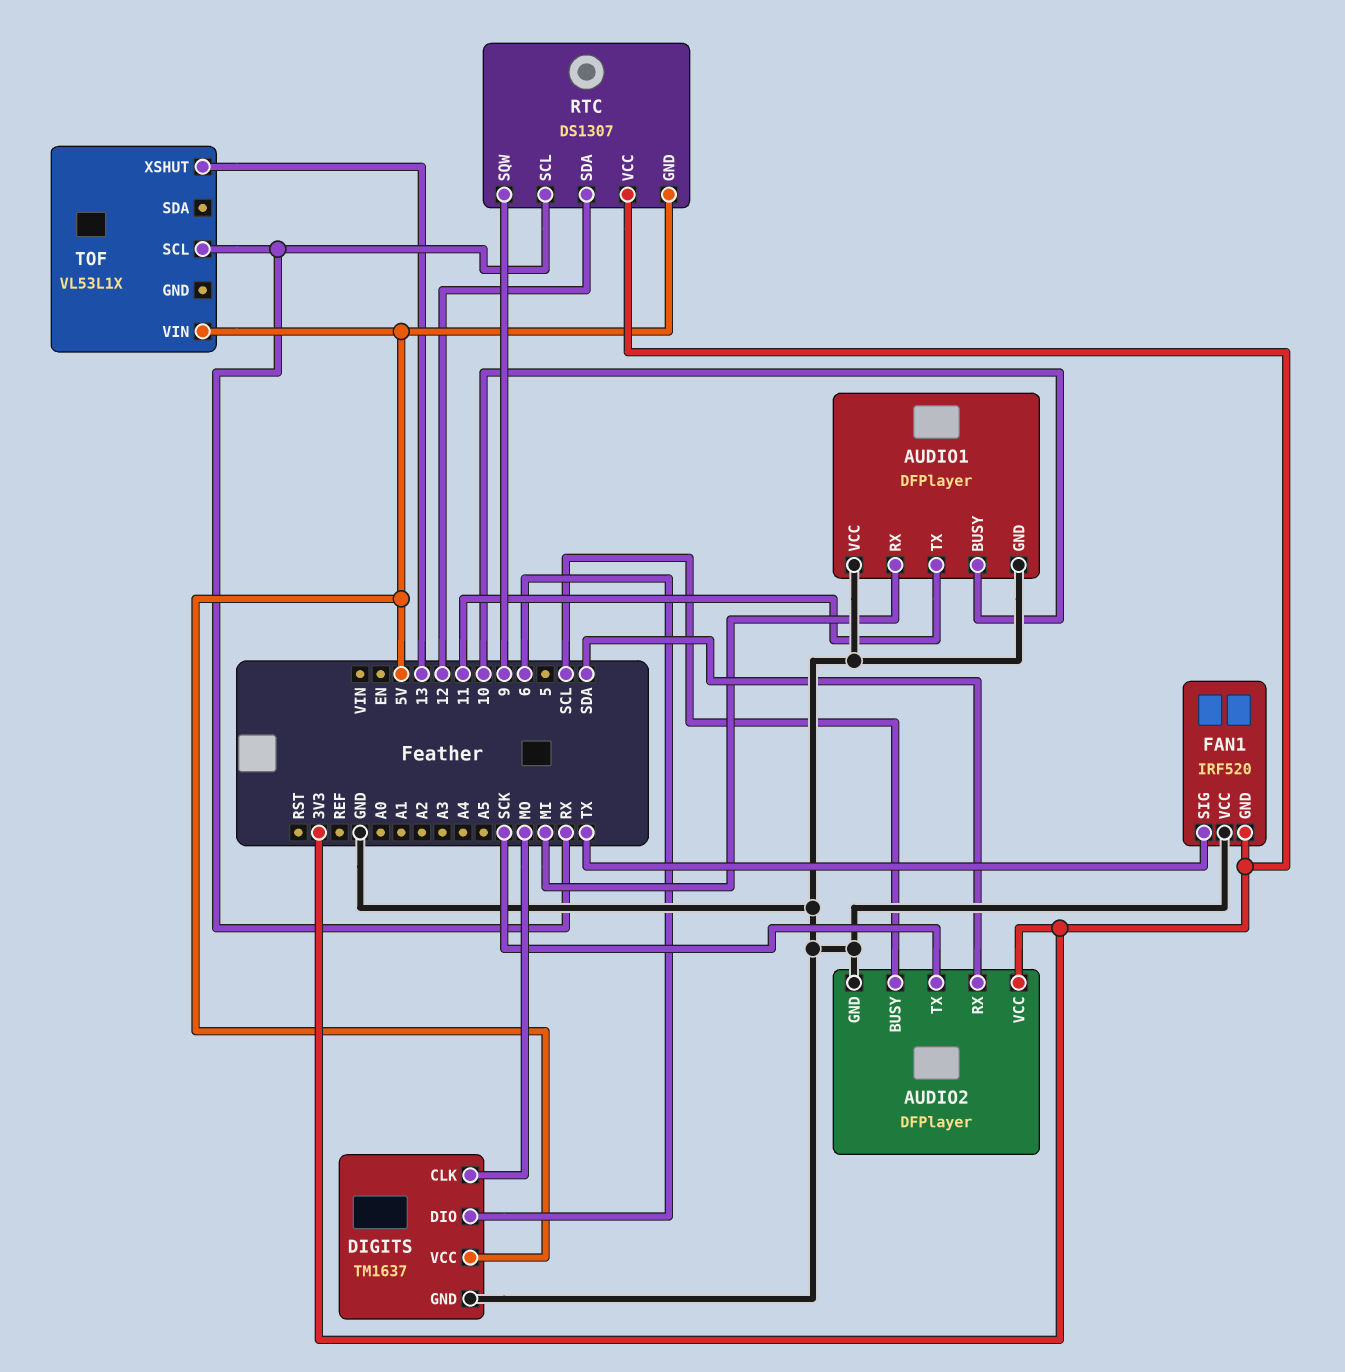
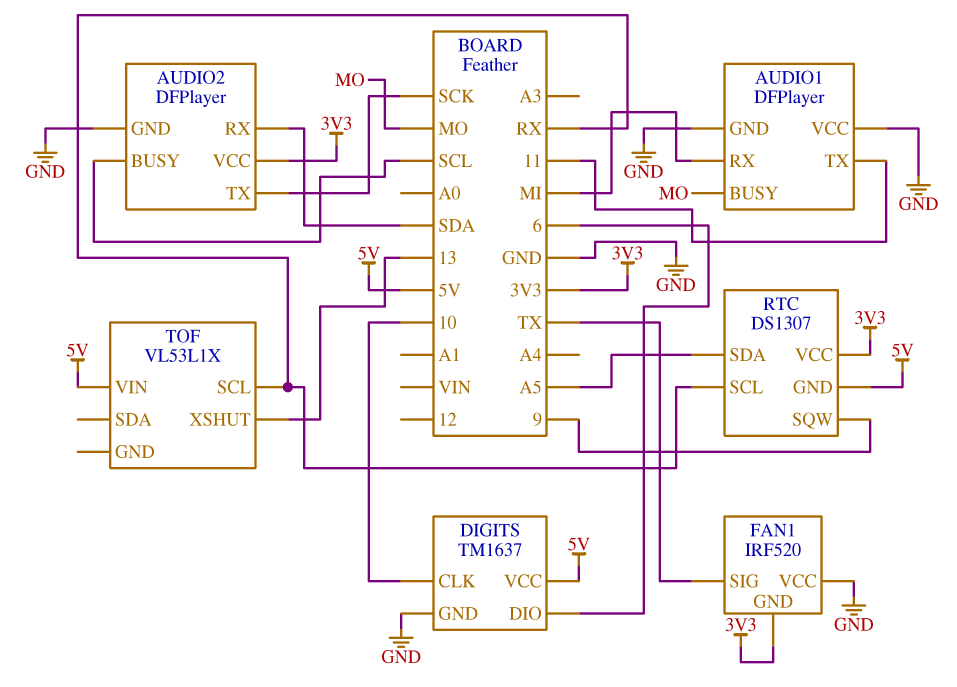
AUDIO1 pin BUSY: 10 -> MO
DIGITS pin CLK: MO -> 10
RTC pin SDA: 12 -> A5

